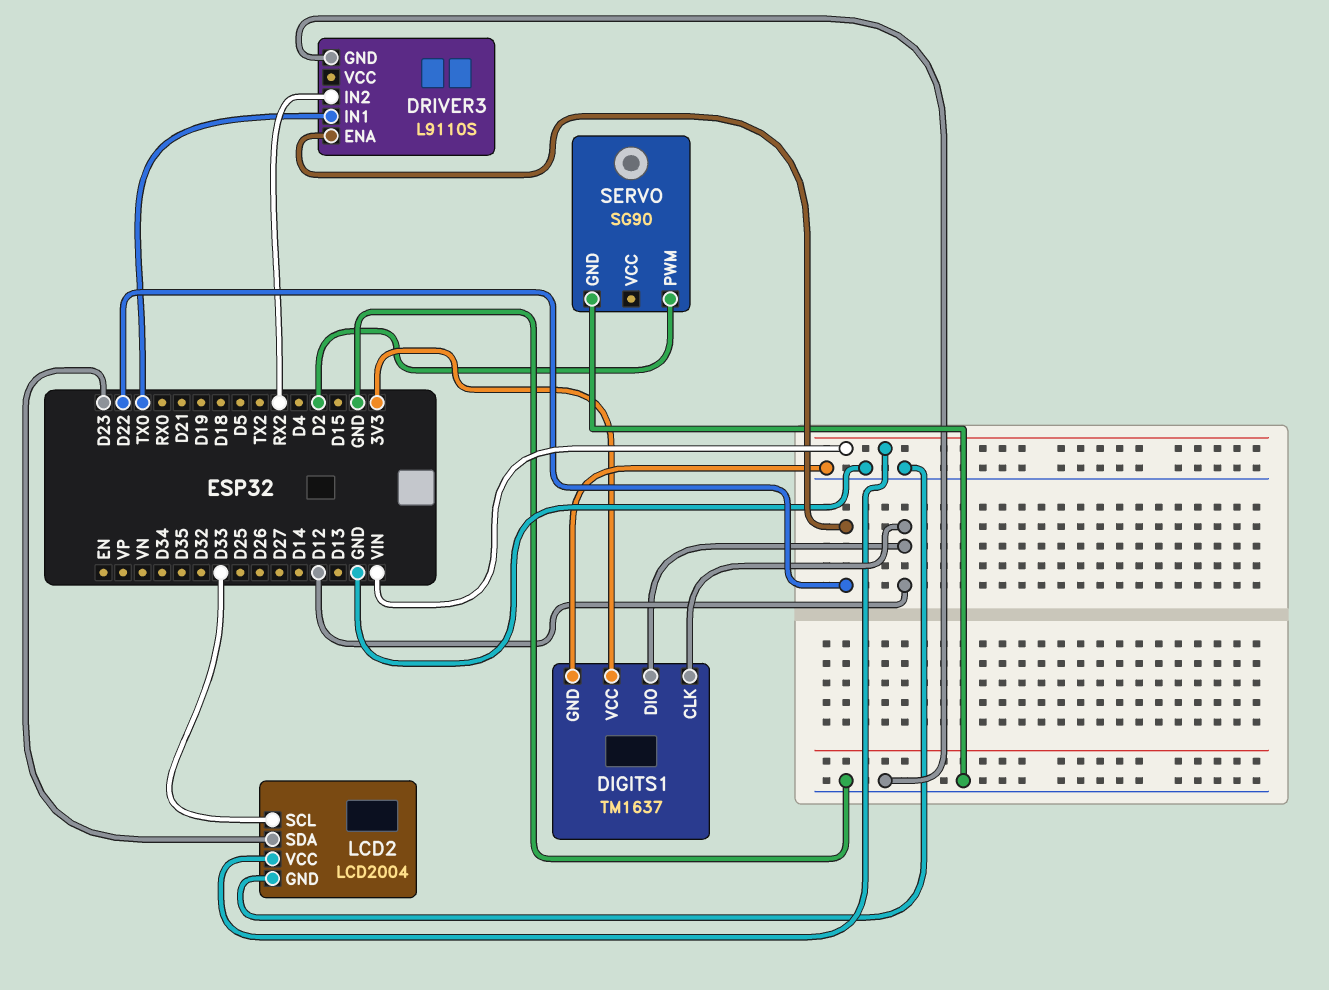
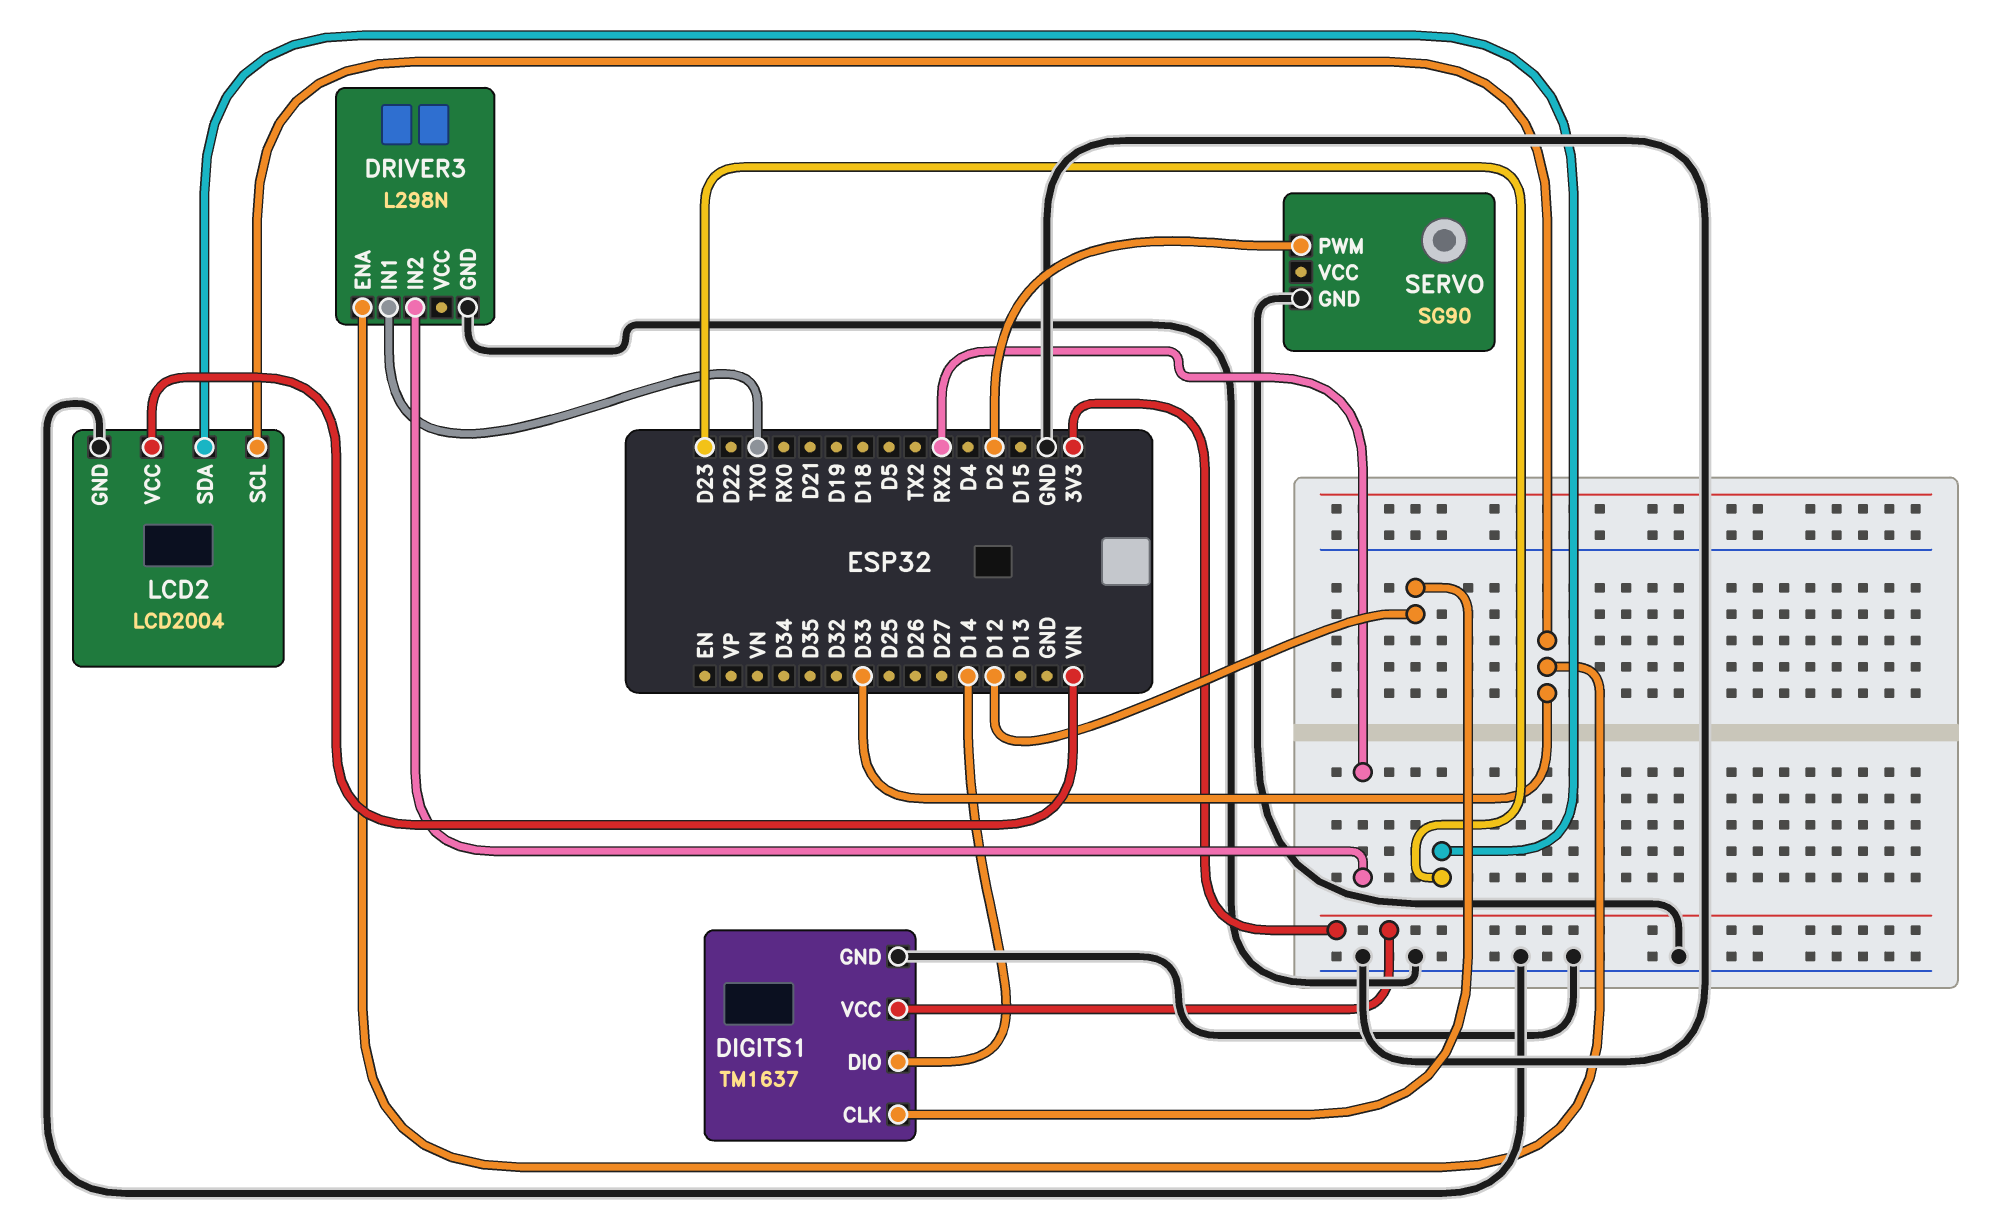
DIGITS1 pin DIO: D12 -> D14
DRIVER3: L9110S -> L298N
DRIVER3 pin ENA: D22 -> D33

